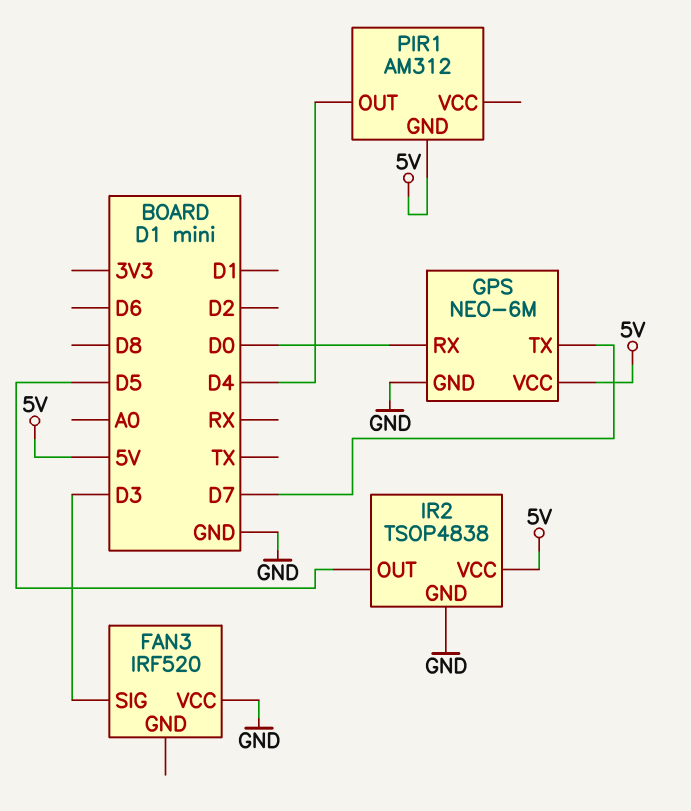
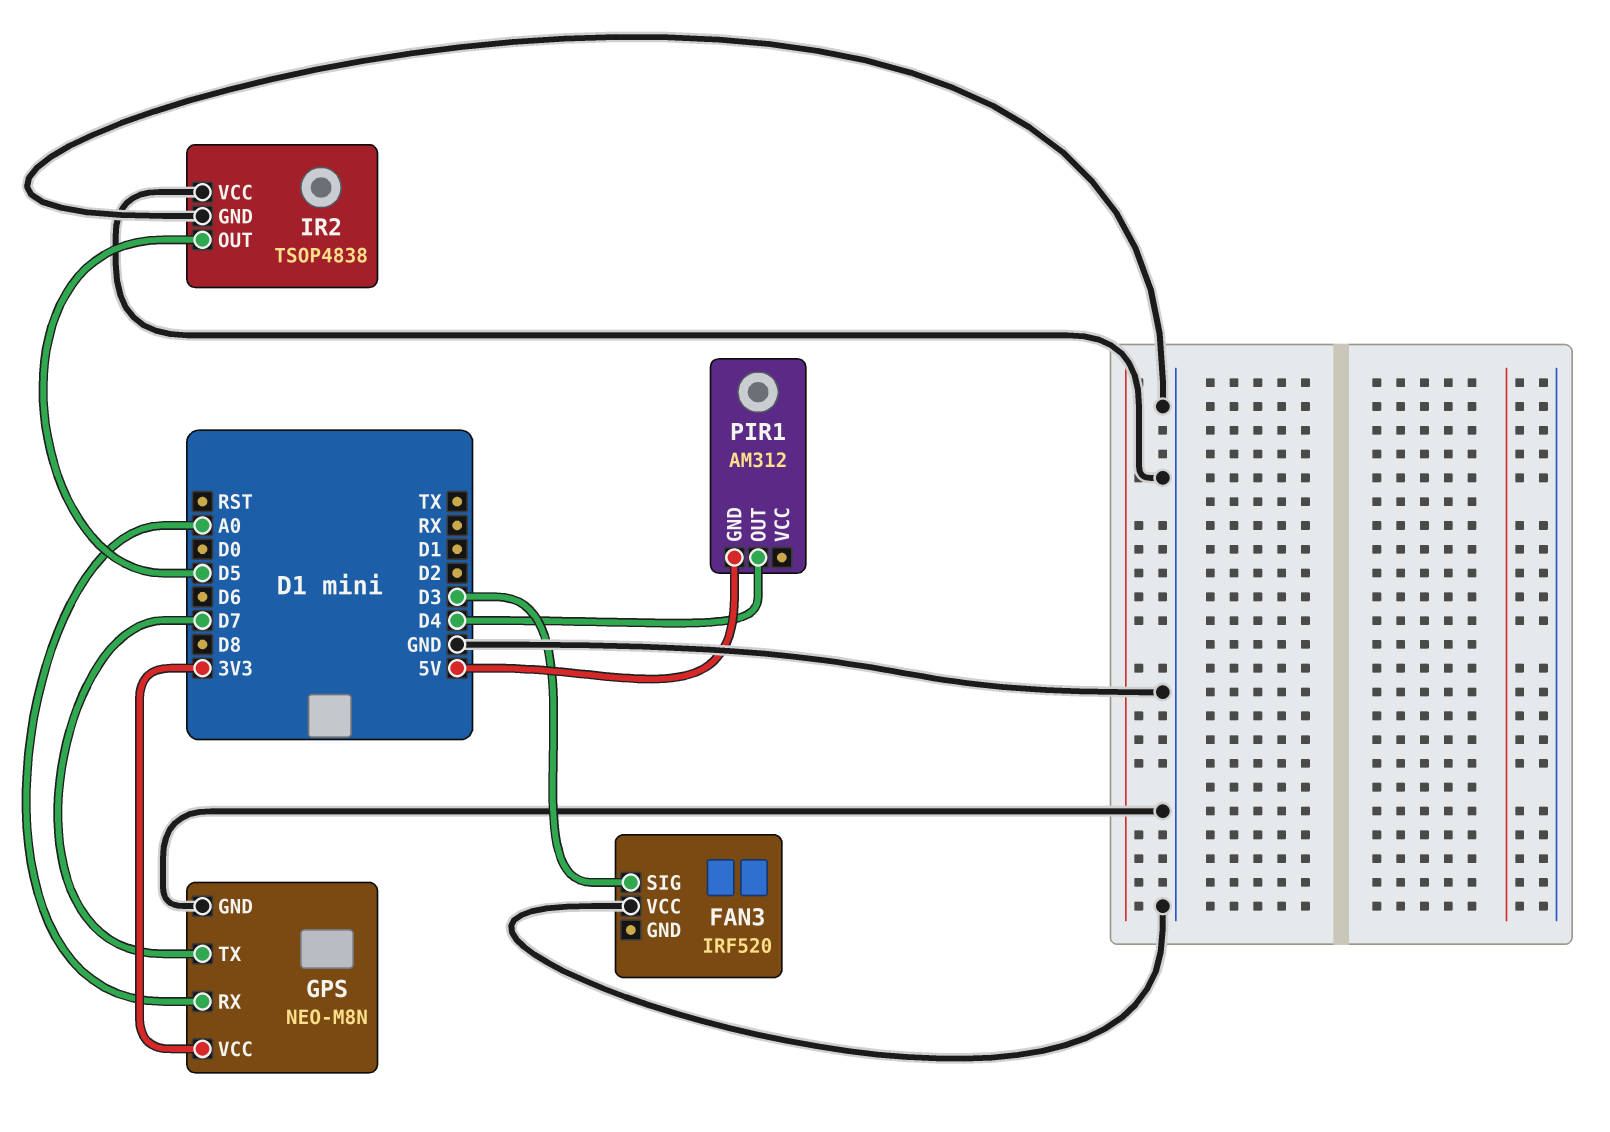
GPS: NEO-6M -> NEO-M8N
GPS pin RX: D0 -> A0
GPS pin VCC: 5V -> 3V3
IR2 pin VCC: 5V -> GND

